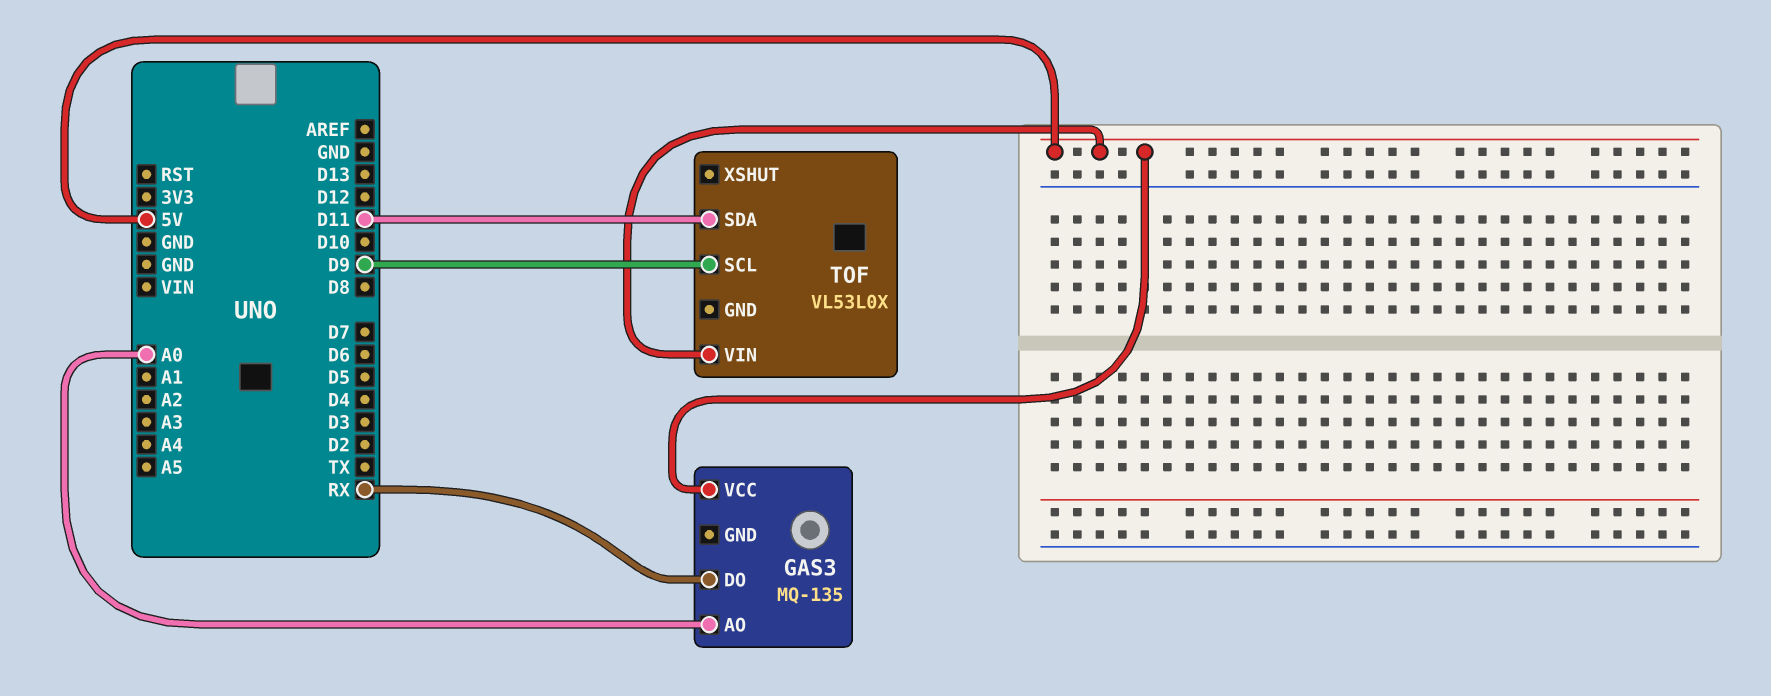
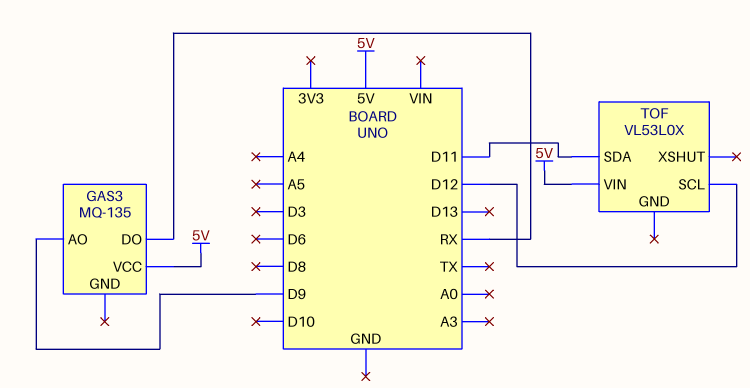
GAS3 pin AO: A0 -> D9
TOF pin SCL: D9 -> D12

